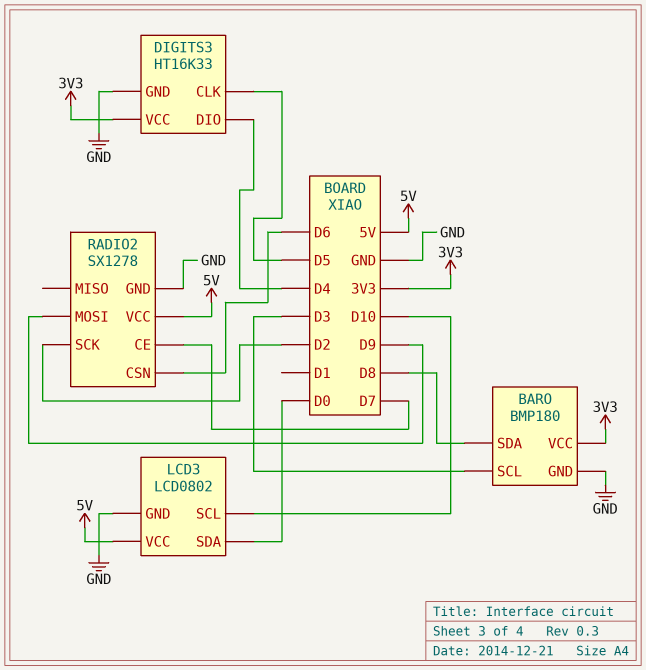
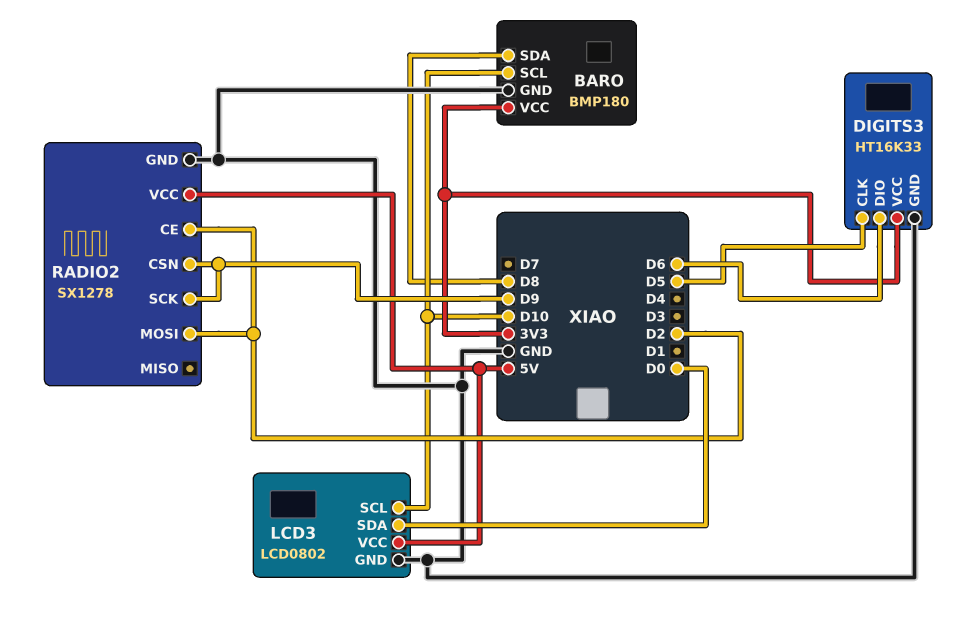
BARO pin SCL: D3 -> D10
DIGITS3 pin DIO: D4 -> D6
RADIO2 pin CE: D7 -> D2
RADIO2 pin CSN: D6 -> D9
RADIO2 pin MOSI: D9 -> D2
RADIO2 pin SCK: D2 -> D9

